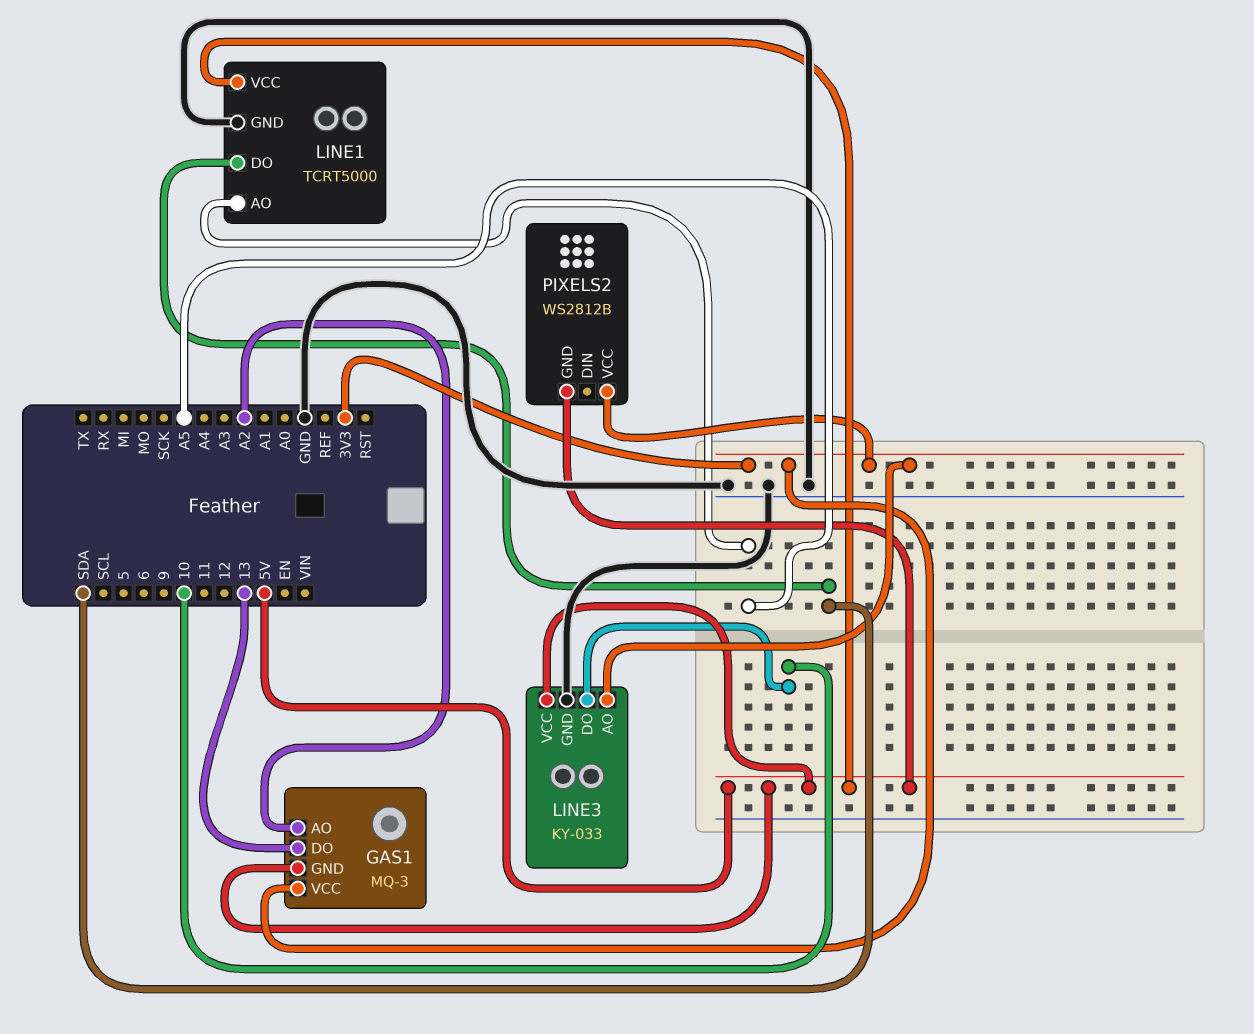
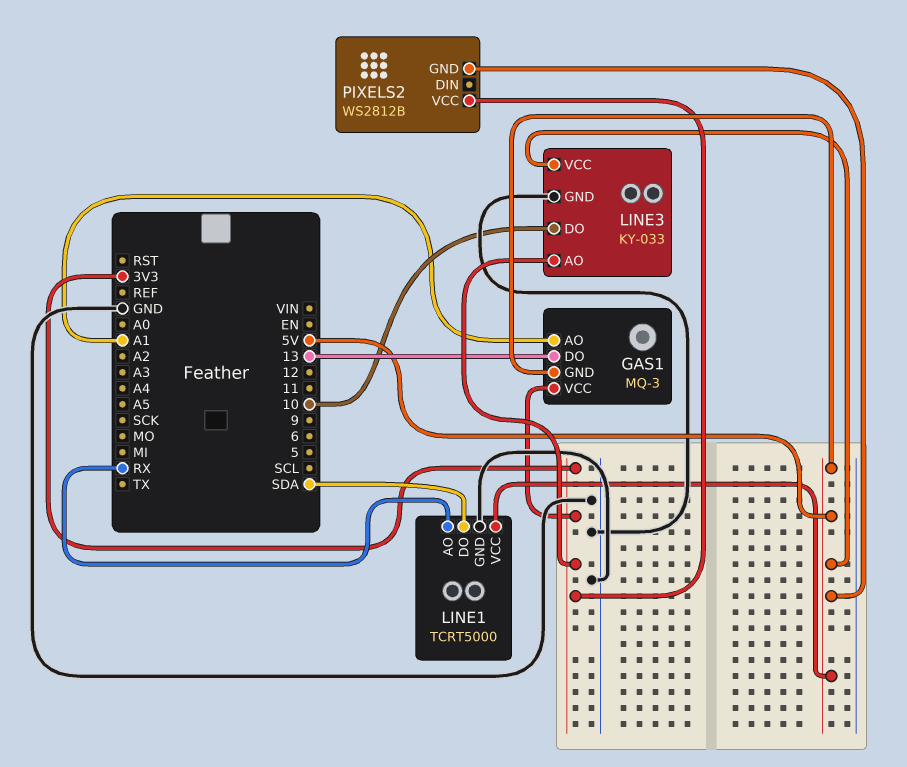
GAS1 pin AO: A2 -> A1
LINE1 pin AO: A5 -> RX

